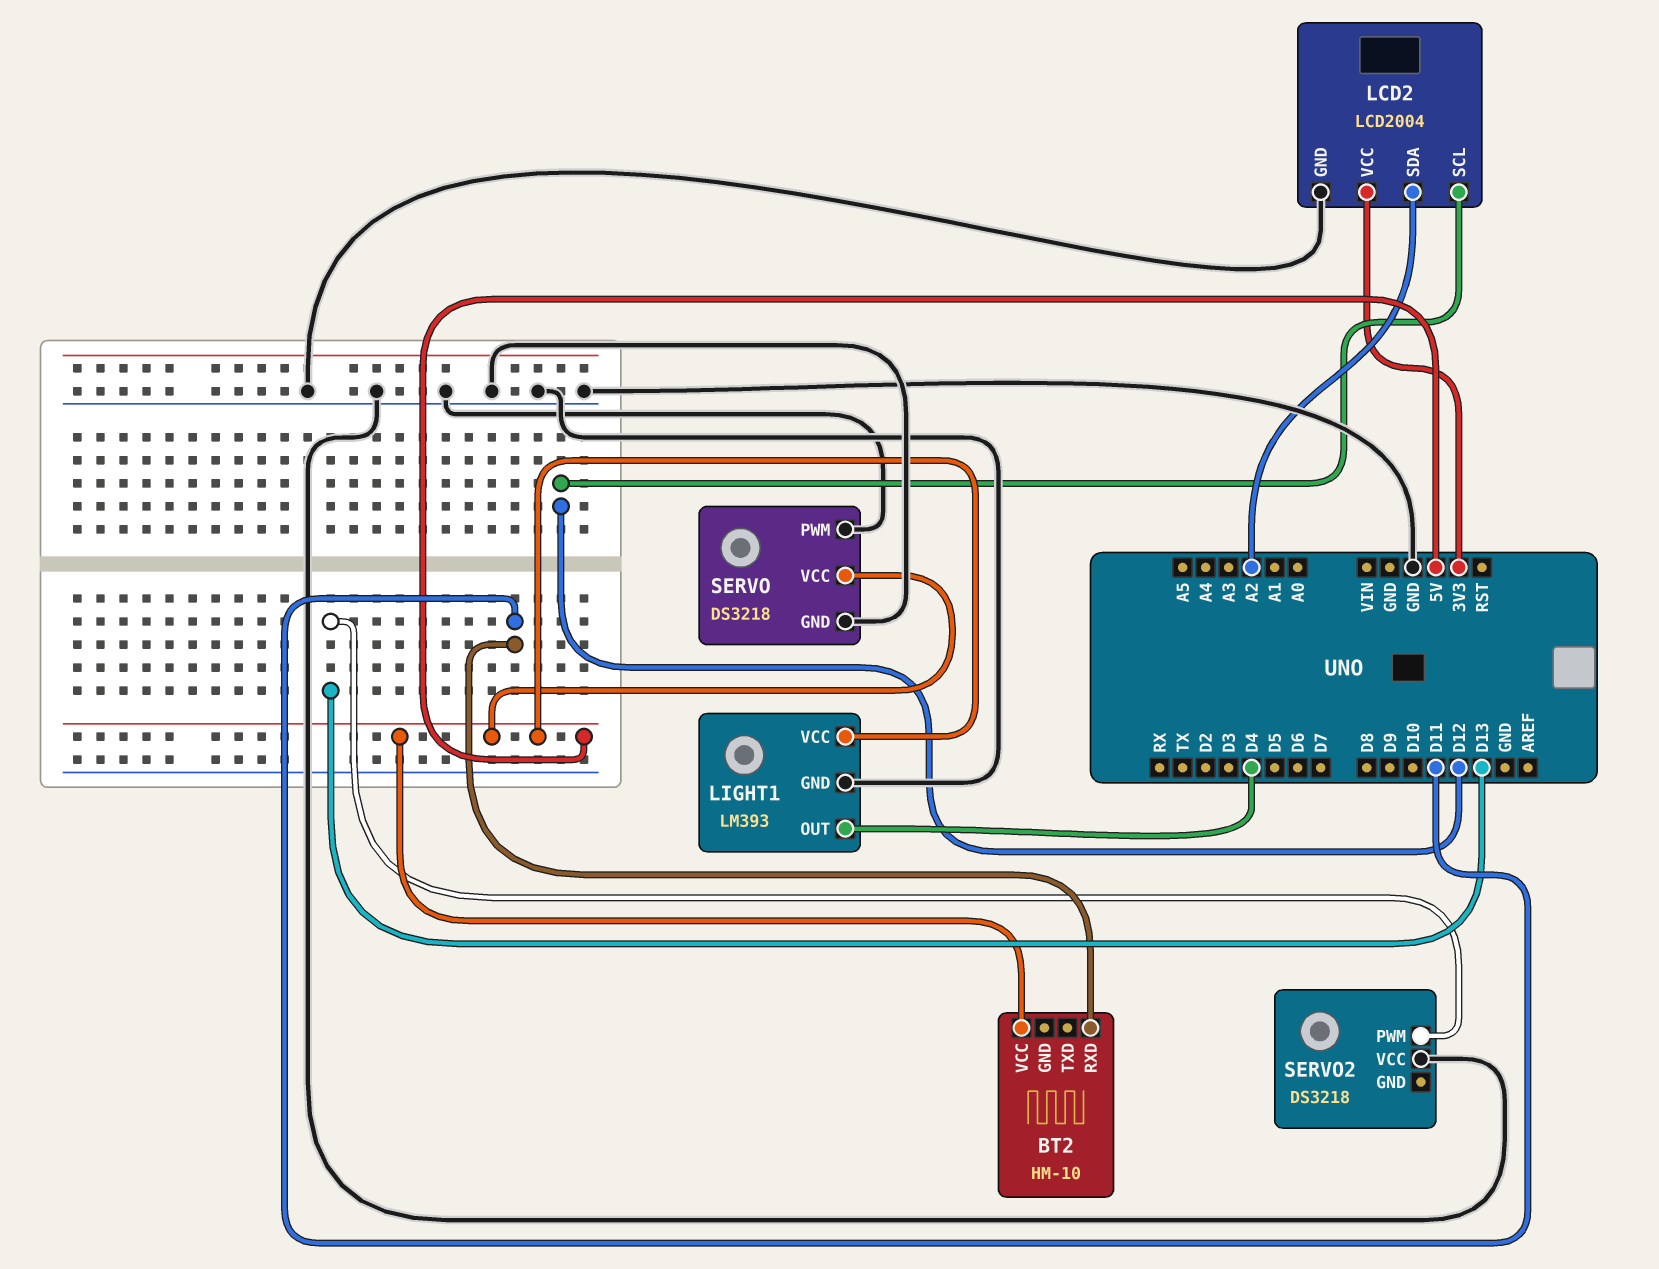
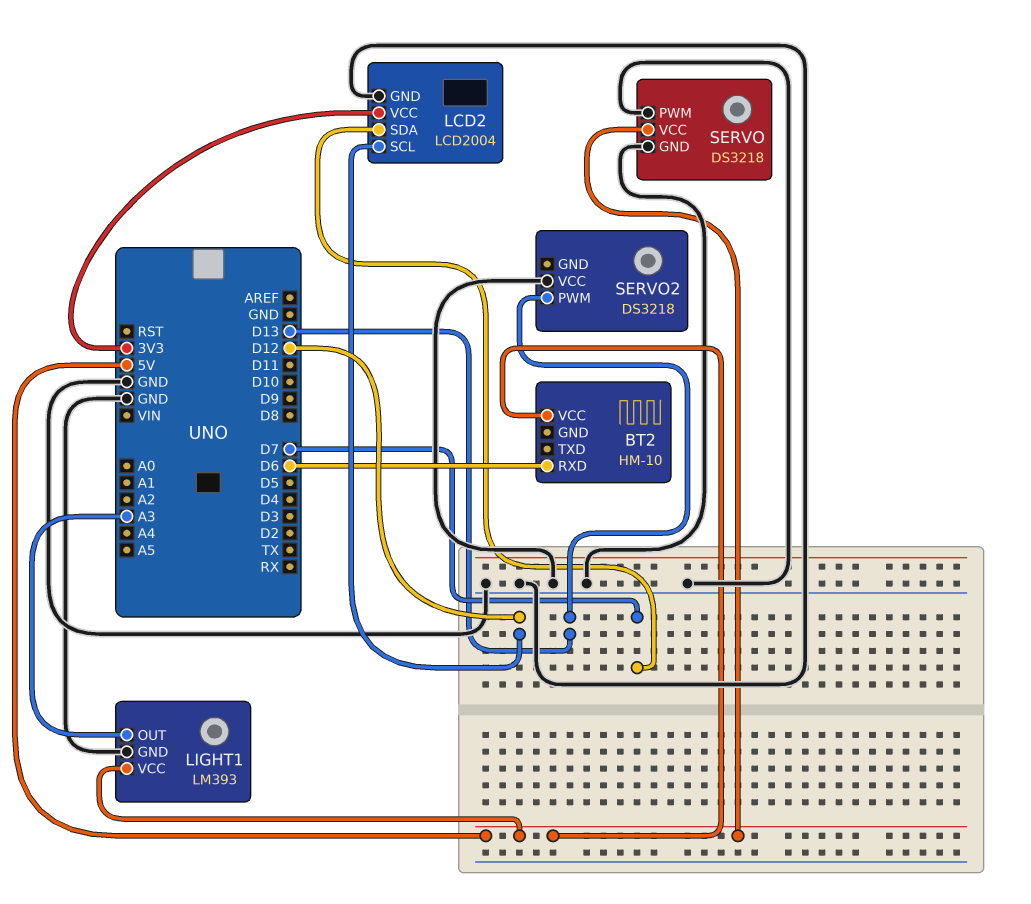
BT2 pin RXD: D11 -> D6
LCD2 pin SDA: A2 -> D7
LIGHT1 pin OUT: D4 -> A3

